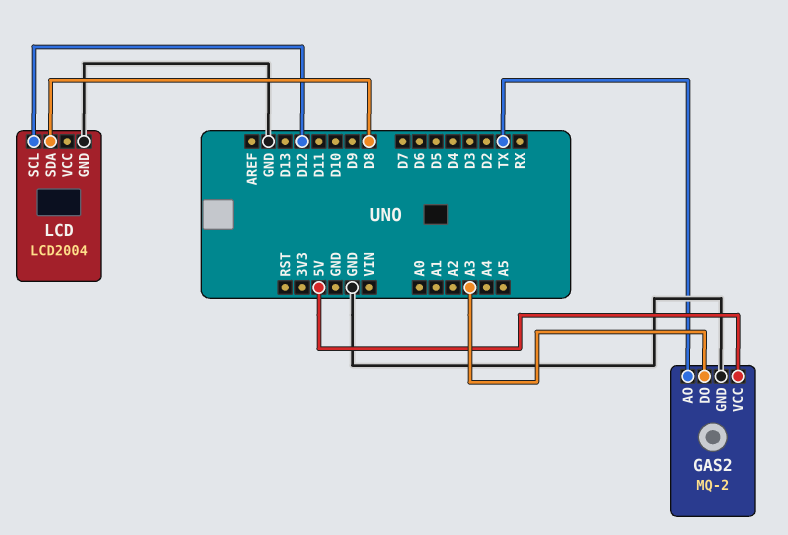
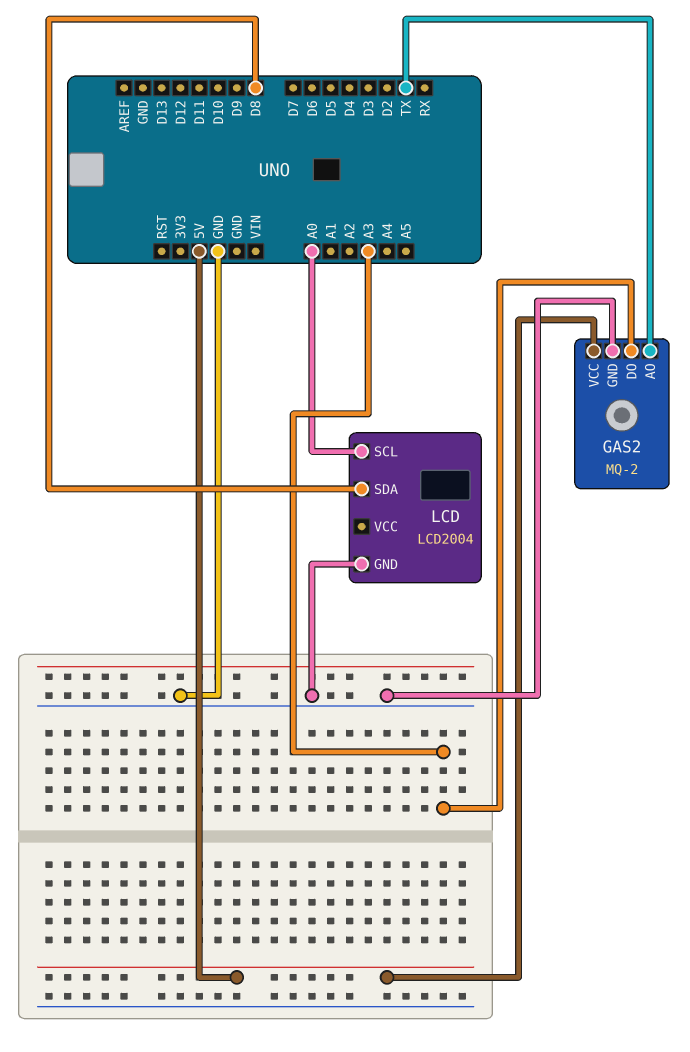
LCD pin SCL: D12 -> A0

